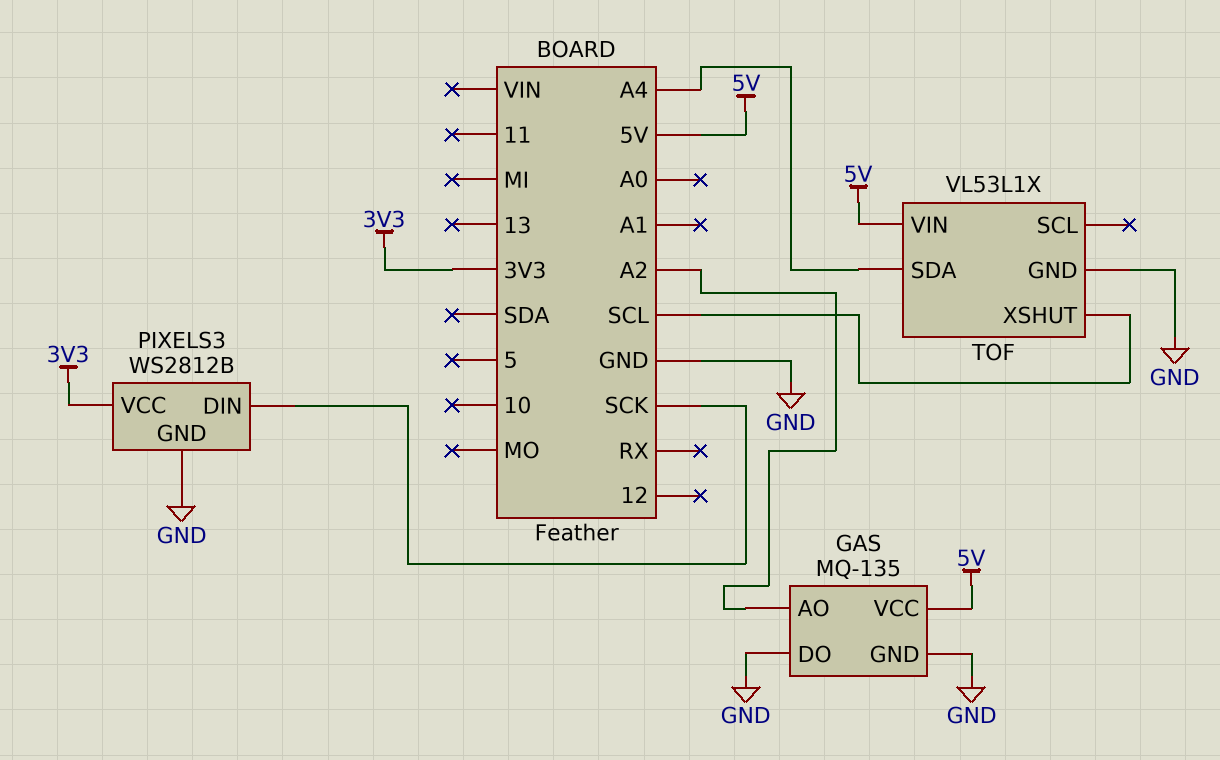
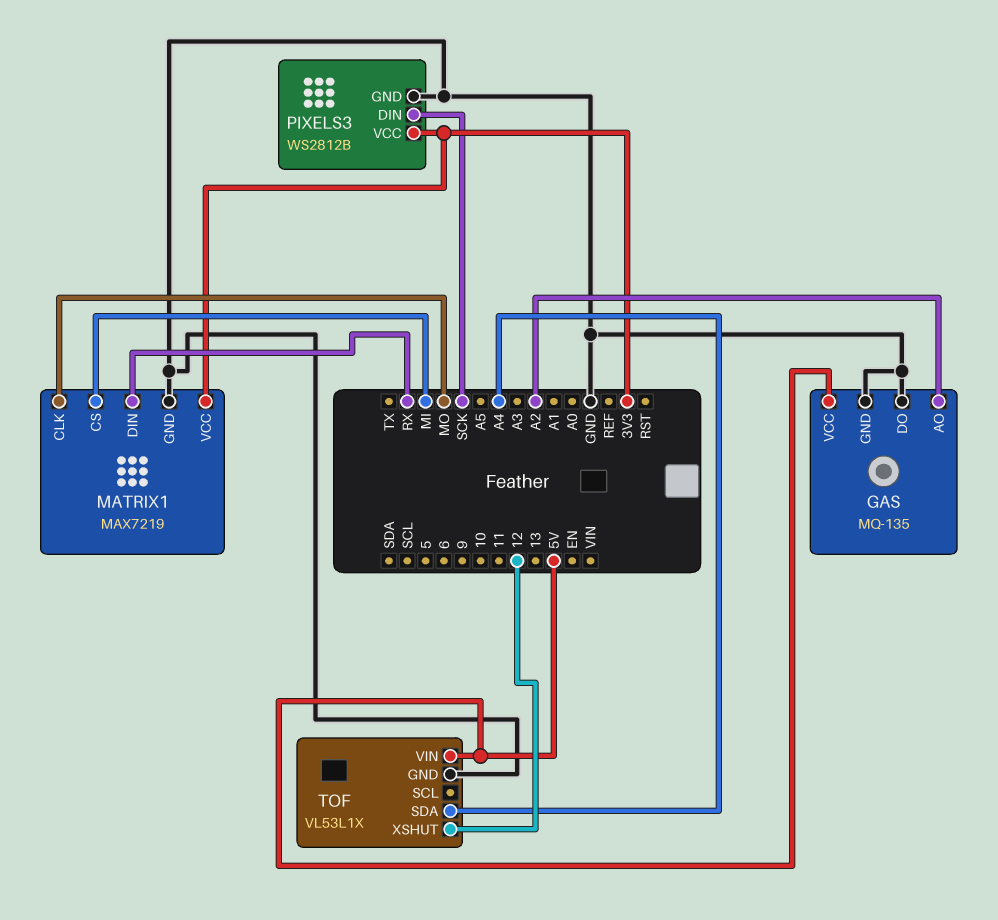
MATRIX1: none -> MAX7219
MATRIX1 pin CLK: none -> MO
MATRIX1 pin CS: none -> MI
MATRIX1 pin DIN: none -> RX
MATRIX1 pin GND: none -> GND
MATRIX1 pin VCC: none -> 3V3
TOF pin XSHUT: SCL -> 12

